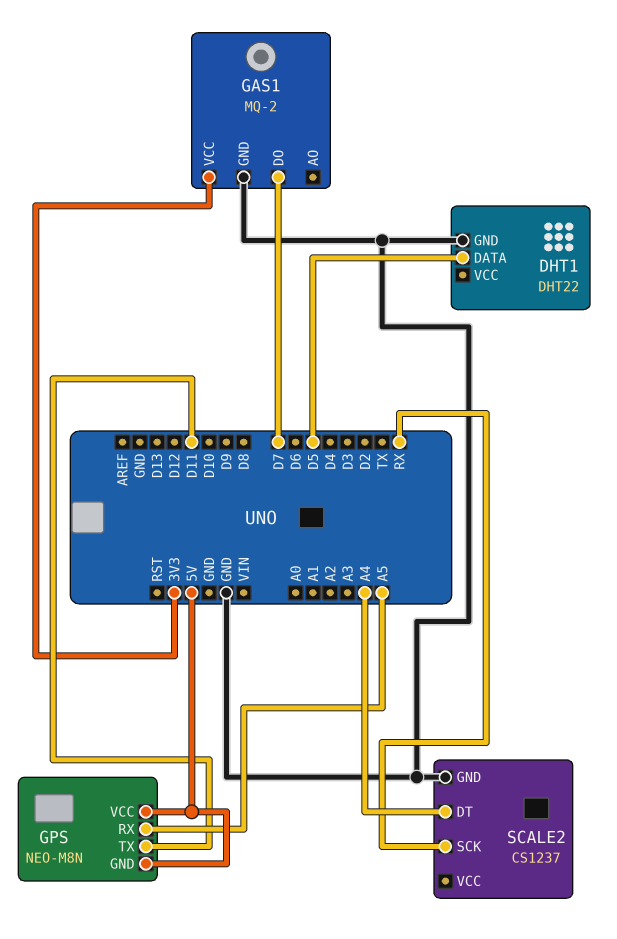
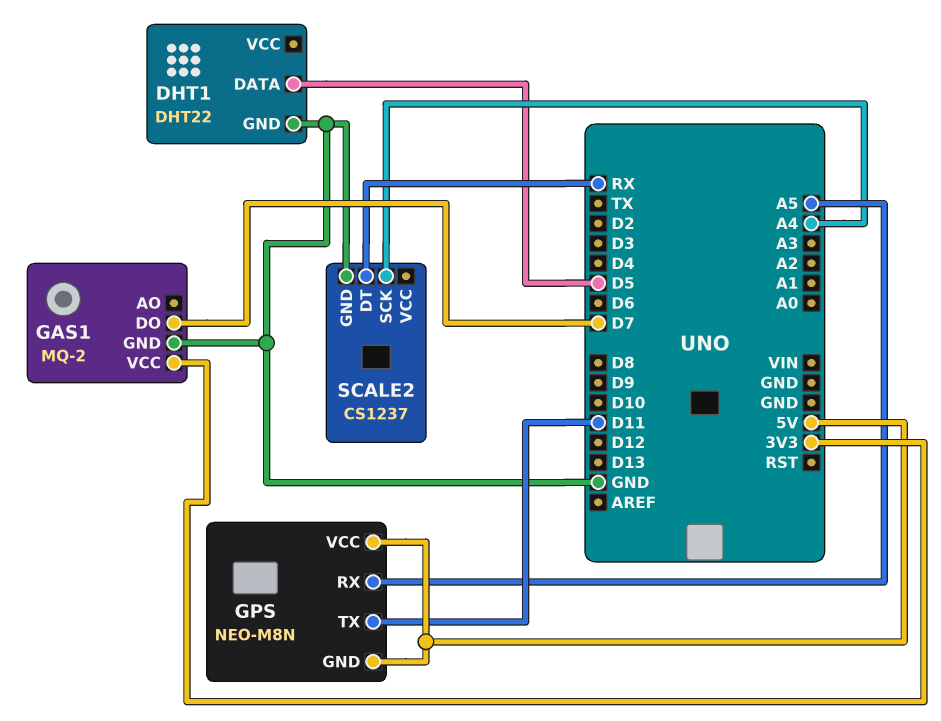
SCALE2 pin DT: A4 -> RX
SCALE2 pin SCK: RX -> A4

